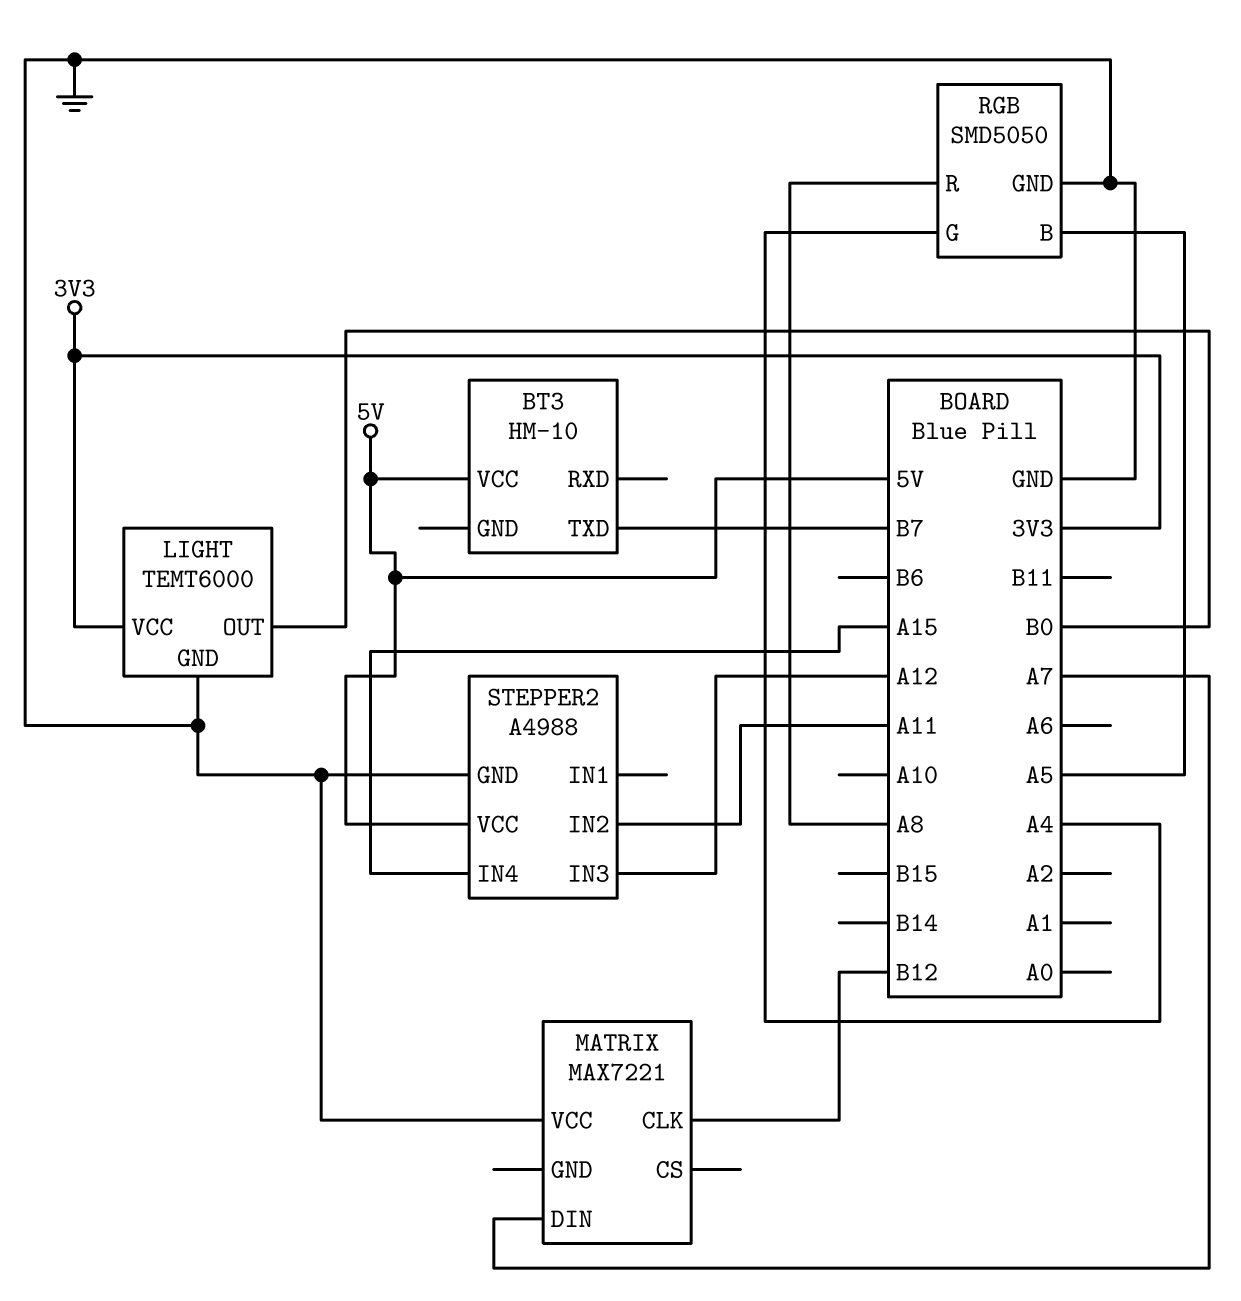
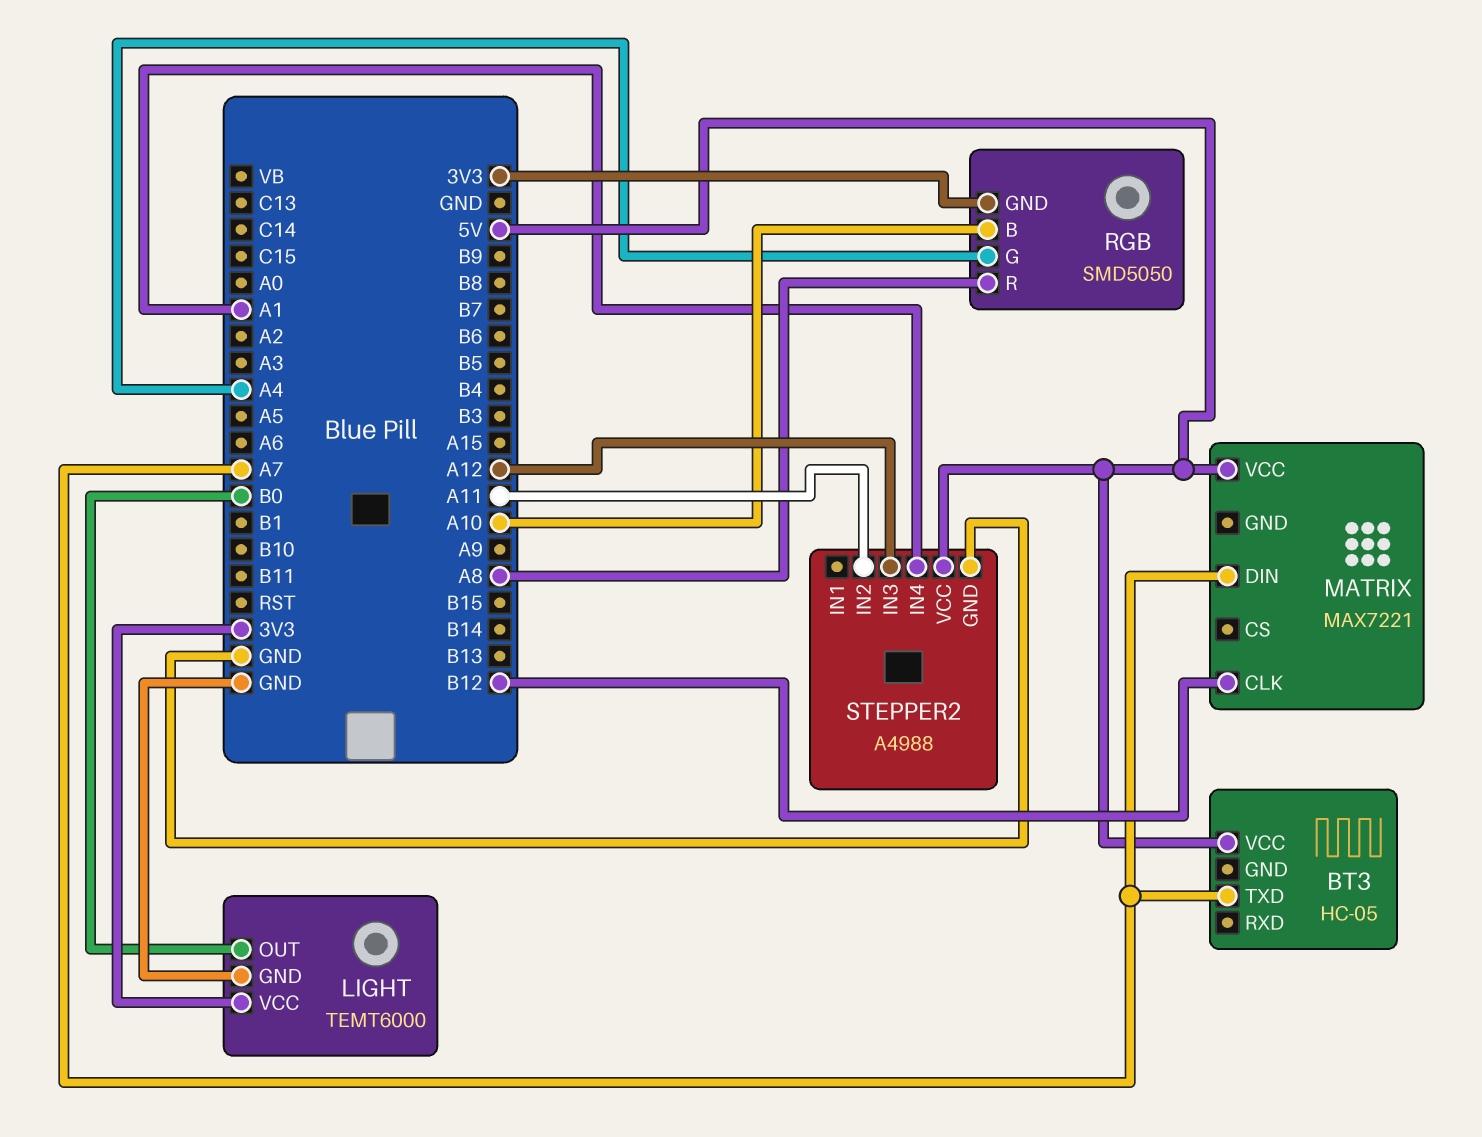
BT3: HM-10 -> HC-05
BT3 pin TXD: B7 -> A7
MATRIX pin VCC: GND -> 5V
RGB pin B: A5 -> A10
RGB pin GND: GND -> 3V3
STEPPER2 pin IN4: A15 -> A1

